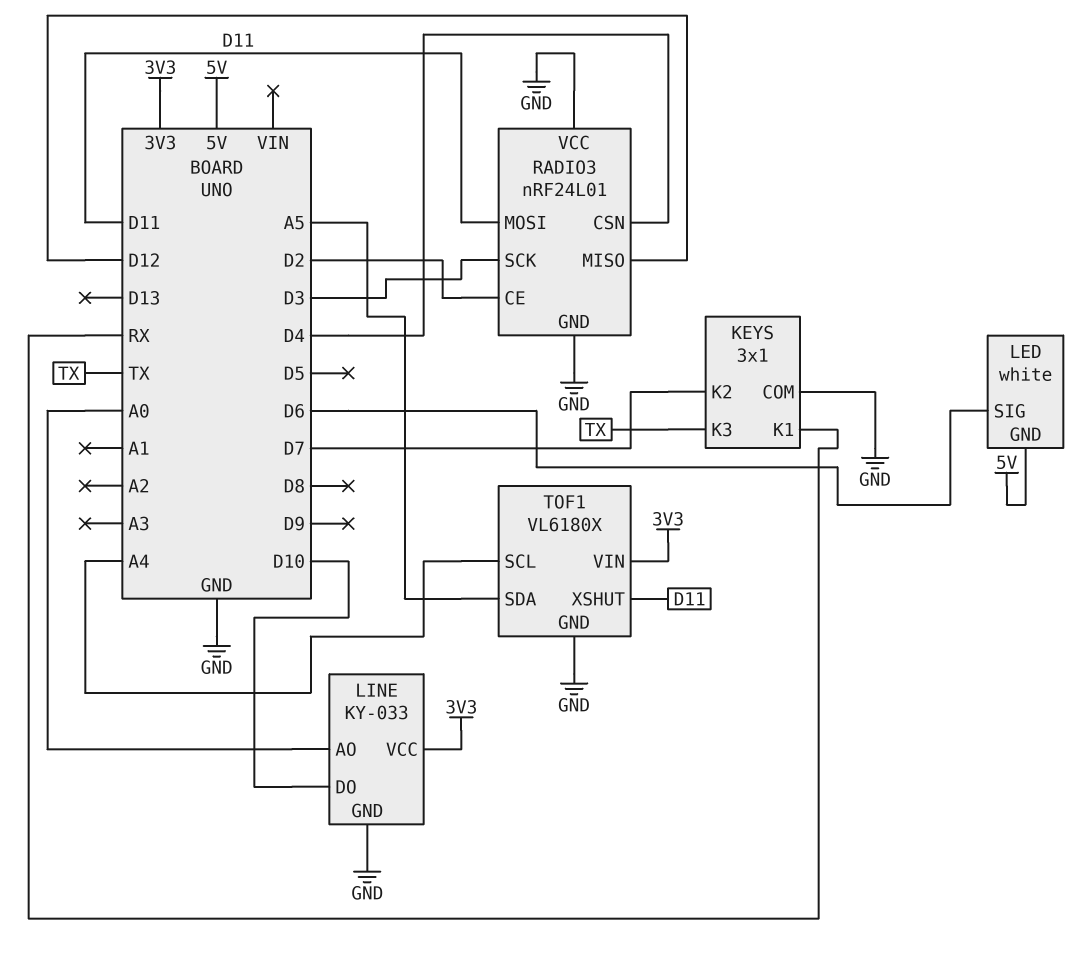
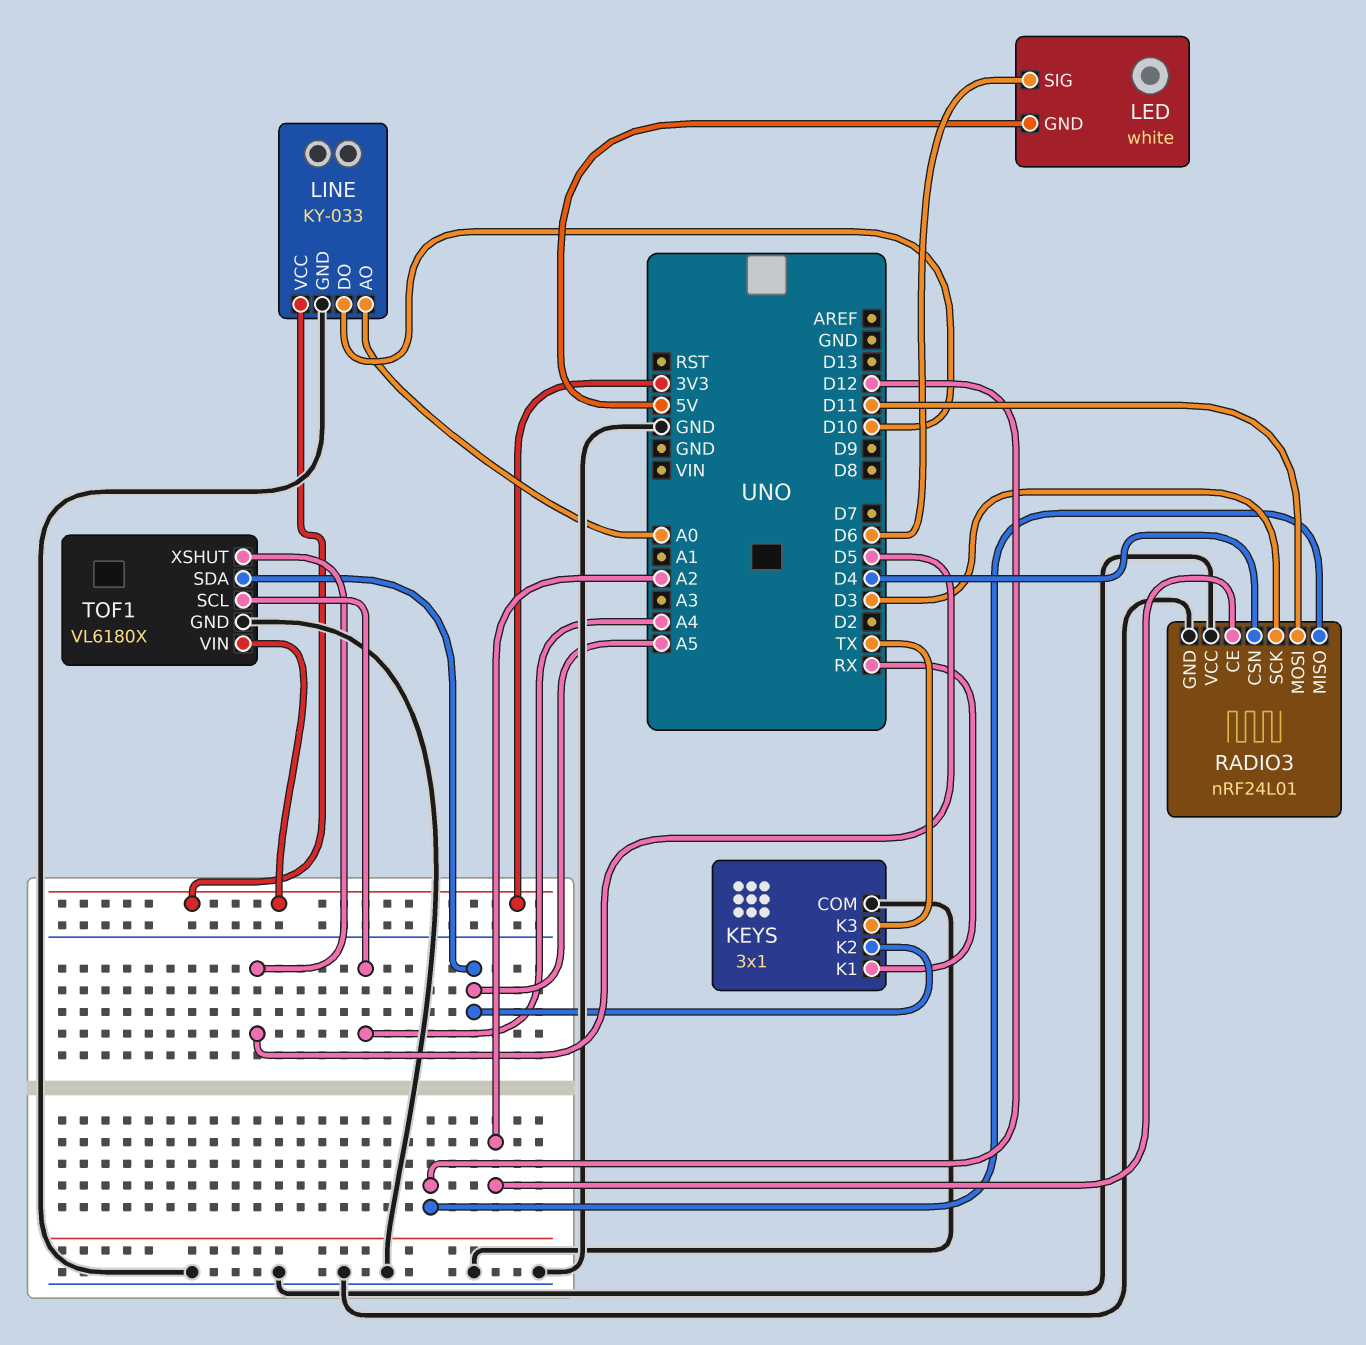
KEYS pin K2: D7 -> A5
RADIO3 pin CE: D2 -> A2
TOF1 pin XSHUT: D11 -> D5

